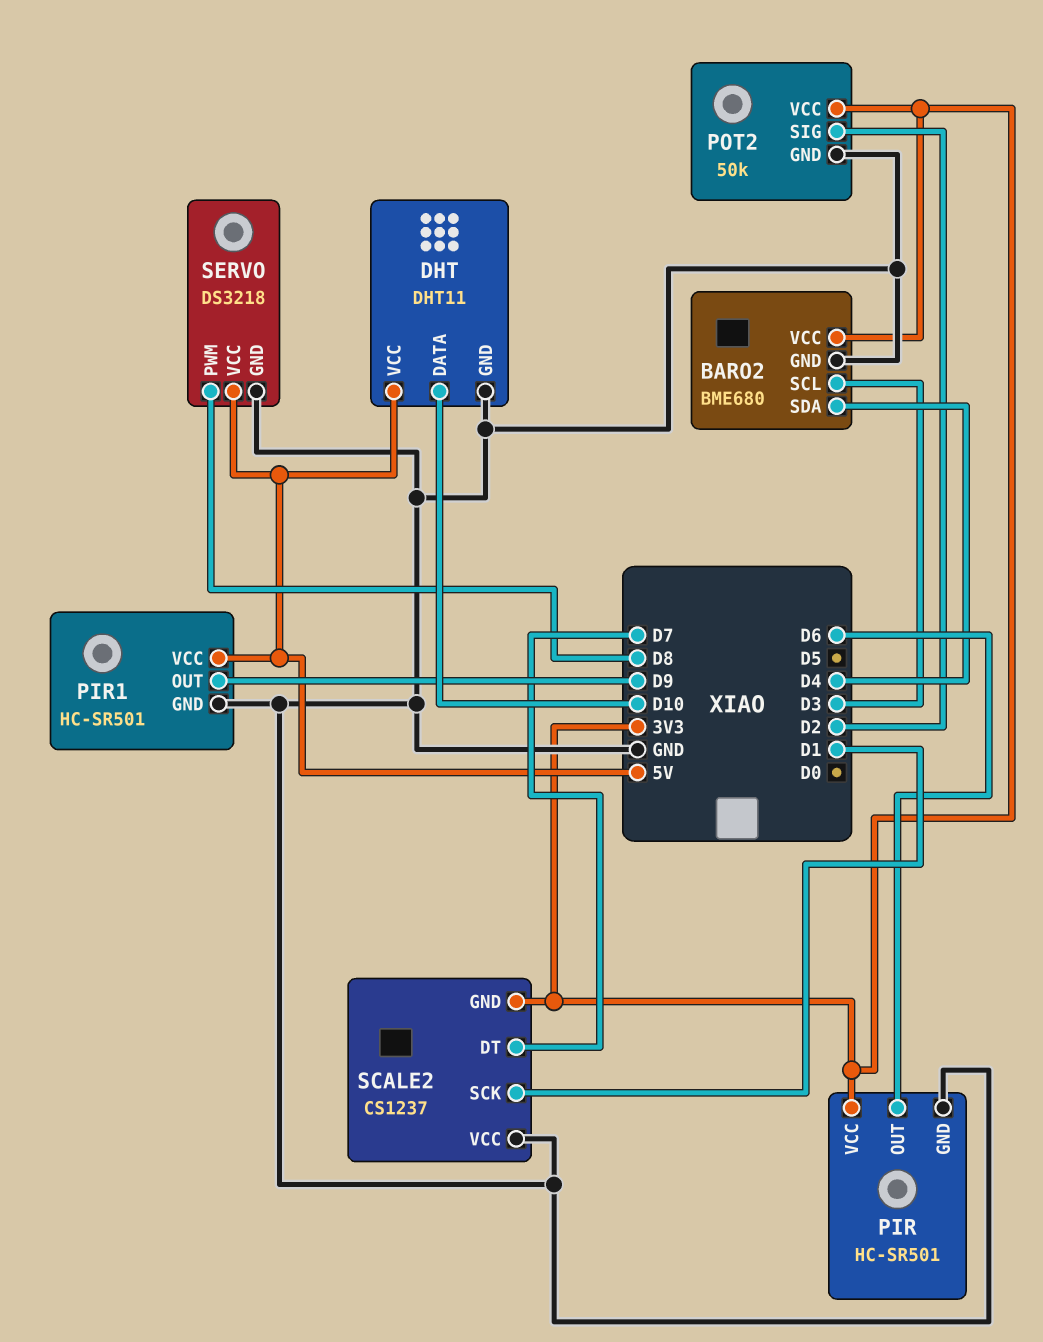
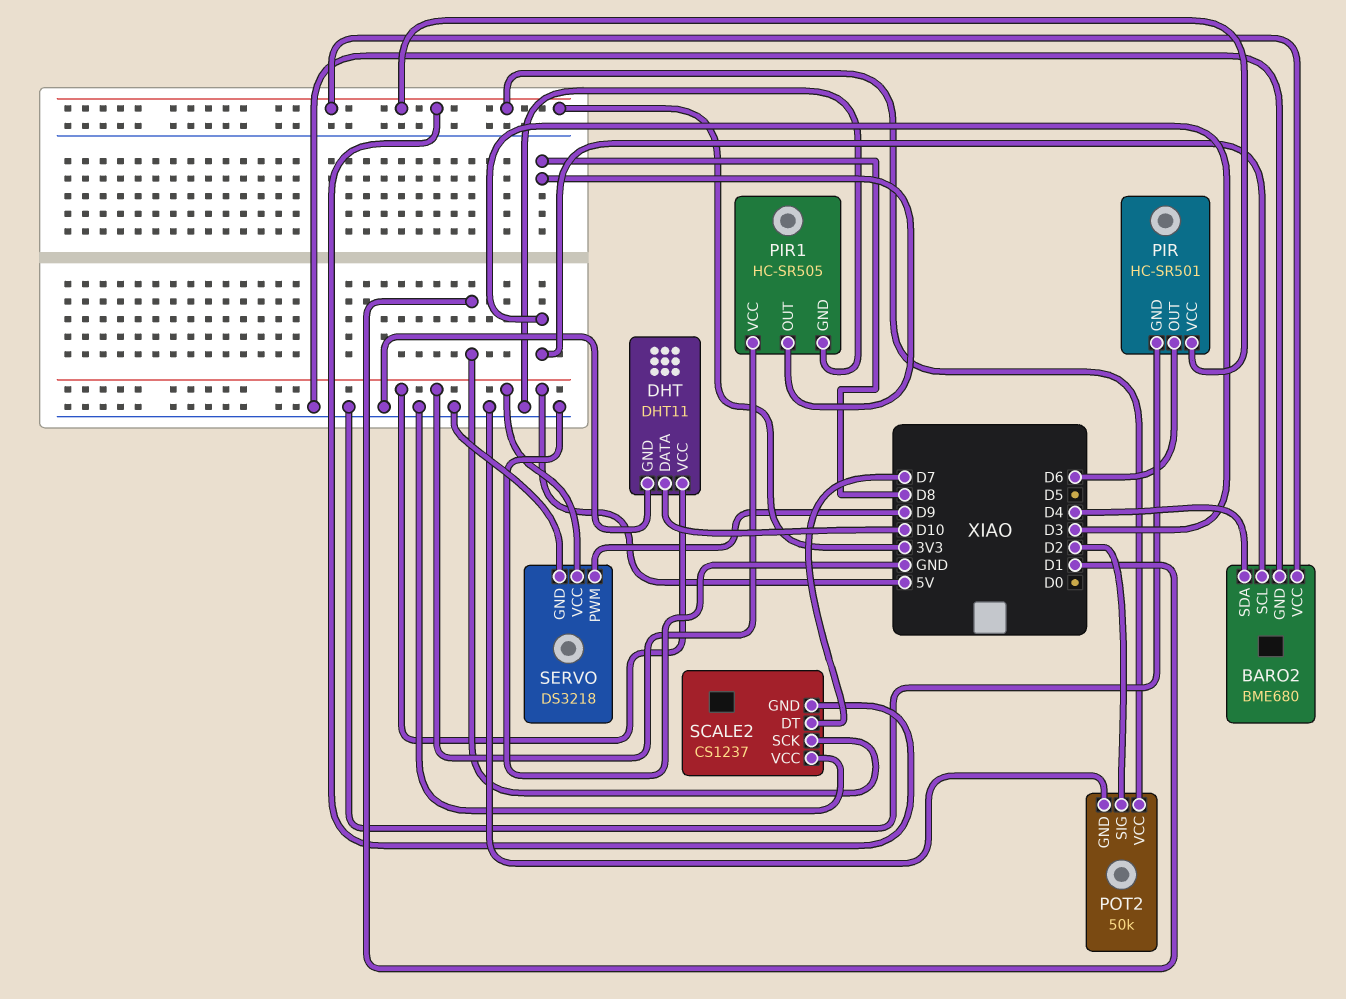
PIR1: HC-SR501 -> HC-SR505
PIR1 pin OUT: D9 -> D8
SERVO pin PWM: D8 -> D9

